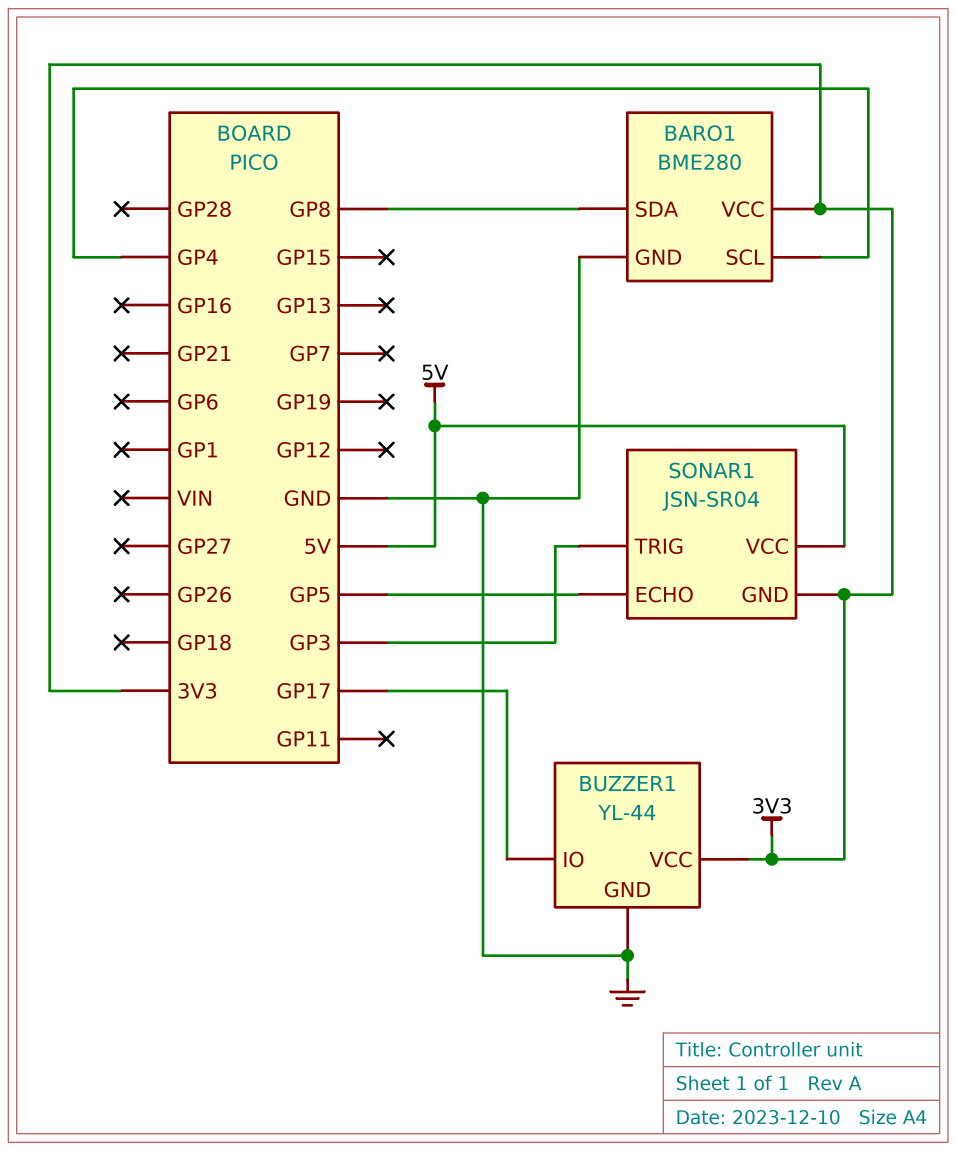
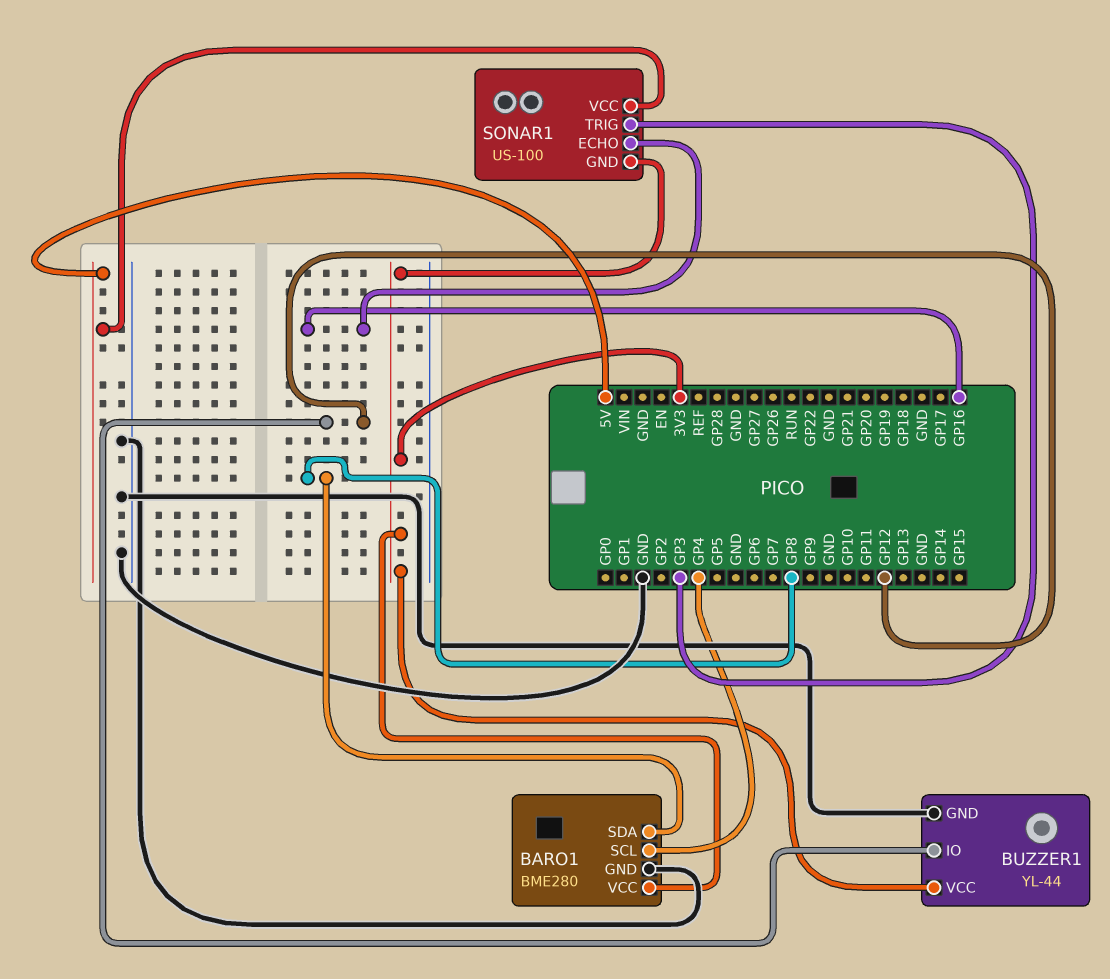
BUZZER1 pin IO: GP17 -> GP12
SONAR1: JSN-SR04 -> US-100
SONAR1 pin ECHO: GP5 -> GP16

